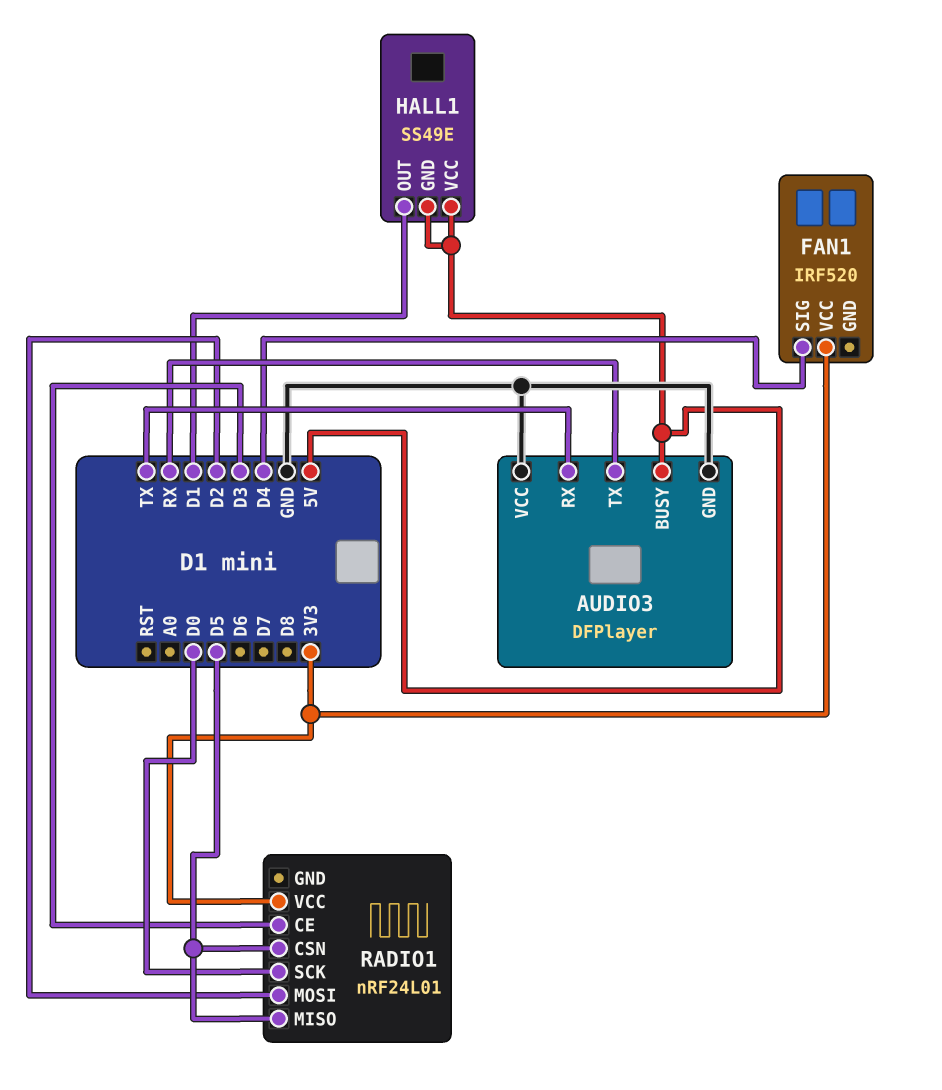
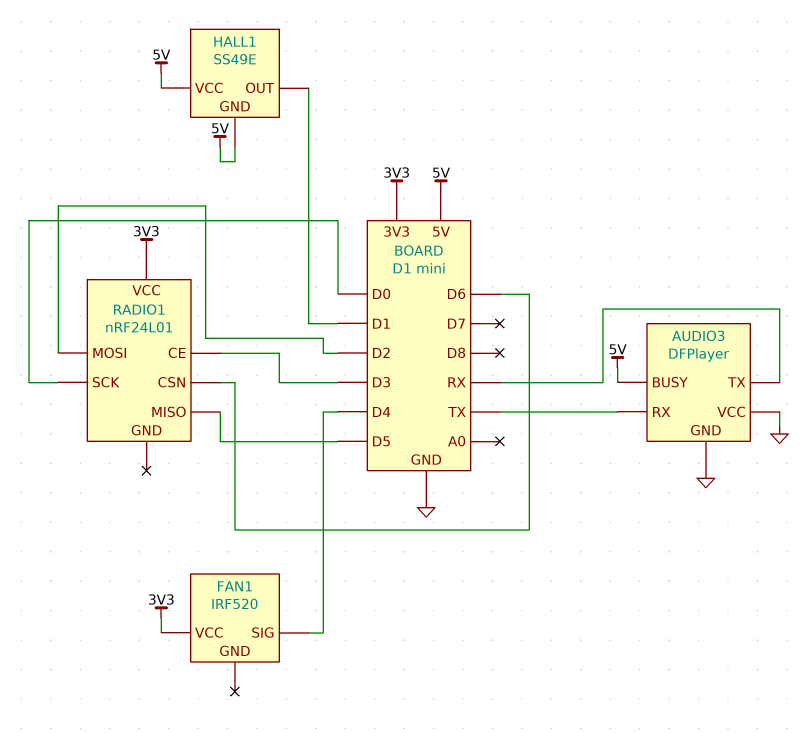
RADIO1 pin CSN: D5 -> D6

